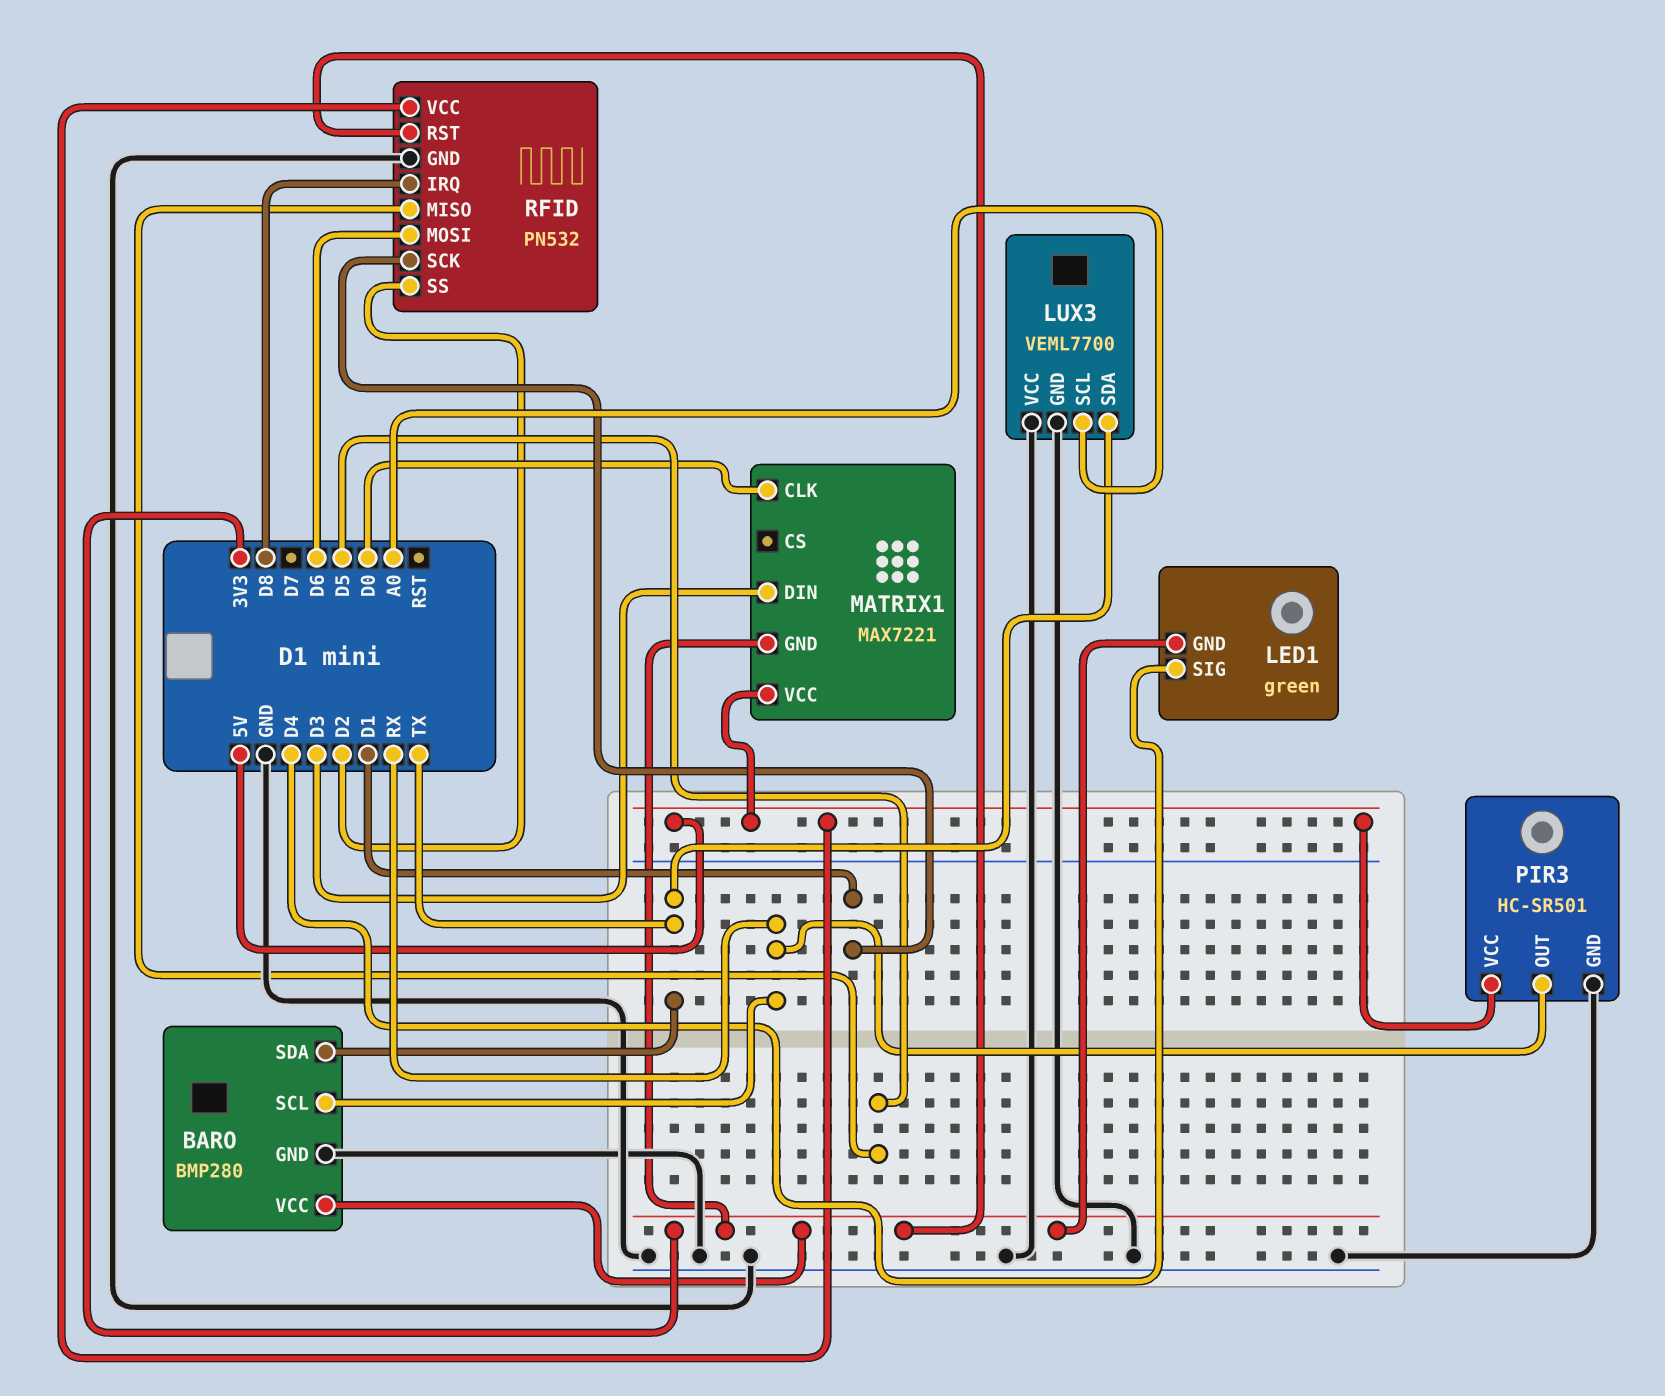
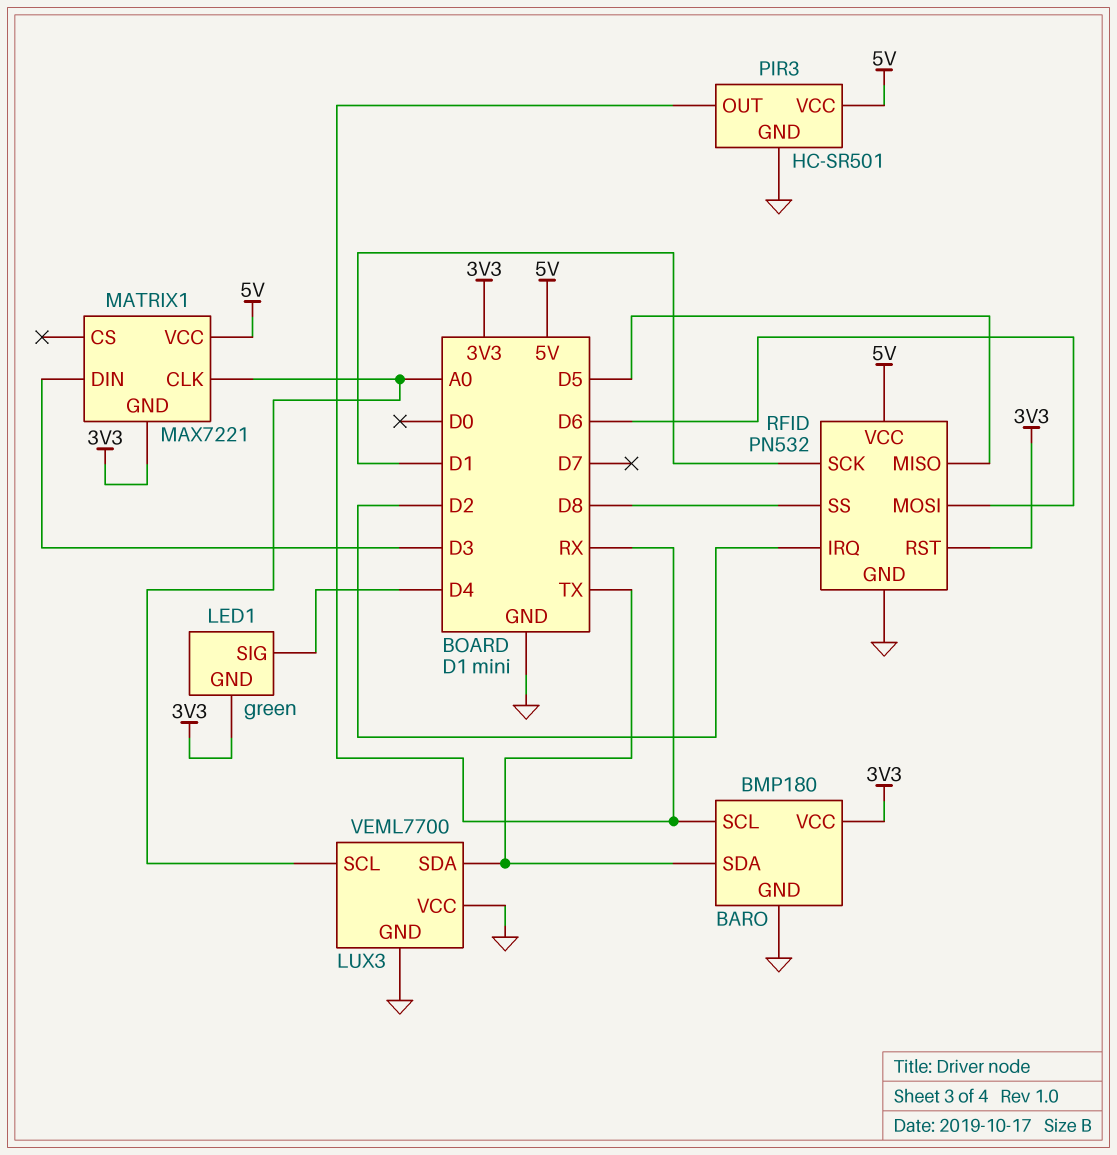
BARO: BMP280 -> BMP180
MATRIX1 pin CLK: D0 -> A0
RFID pin IRQ: D8 -> D2
RFID pin SS: D2 -> D8

